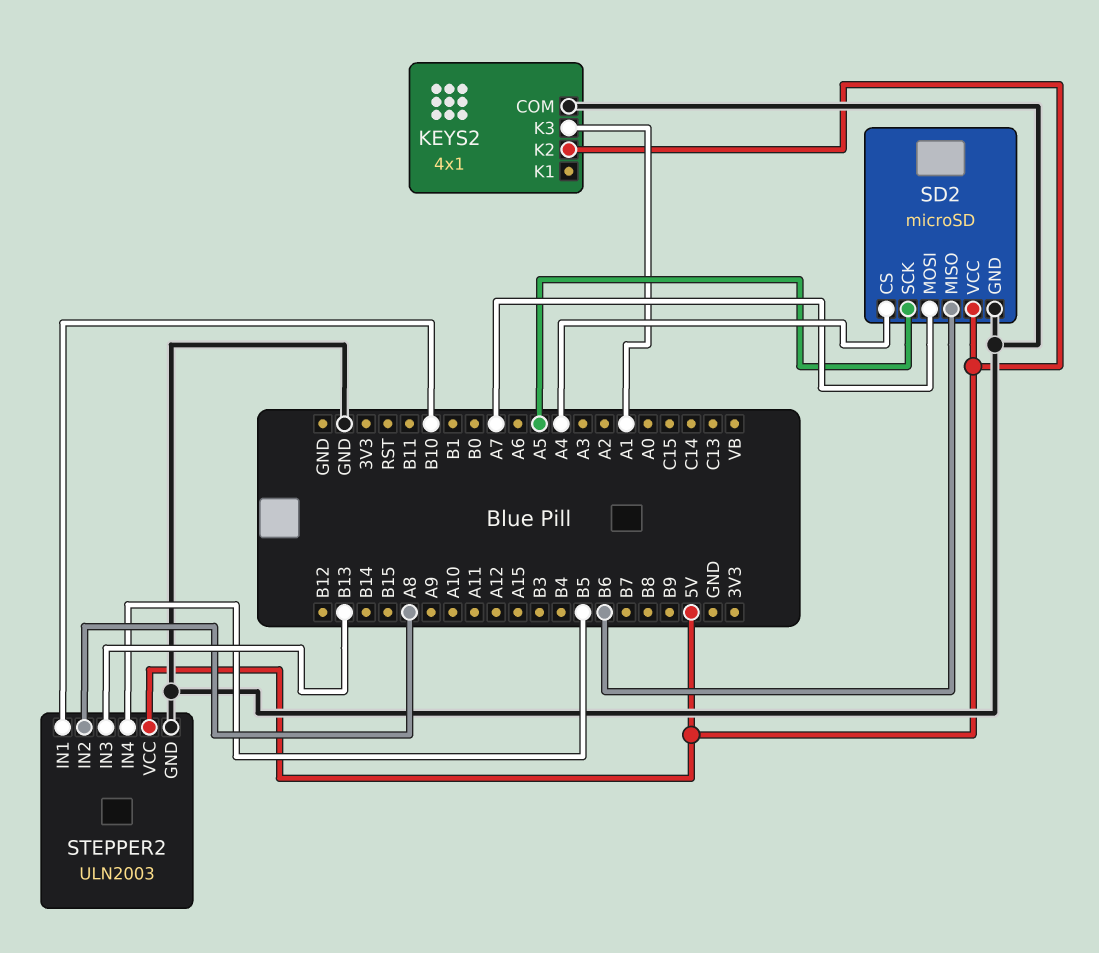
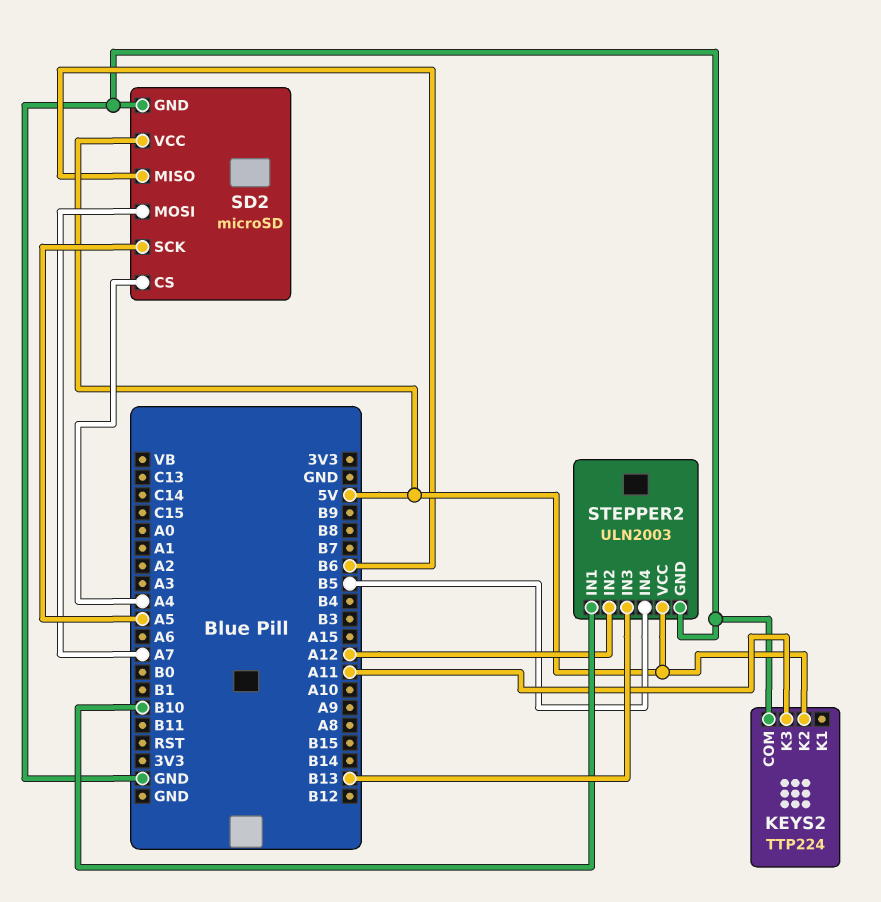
KEYS2: 4x1 -> TTP224
KEYS2 pin K3: A1 -> A11
STEPPER2 pin IN2: A8 -> A12

